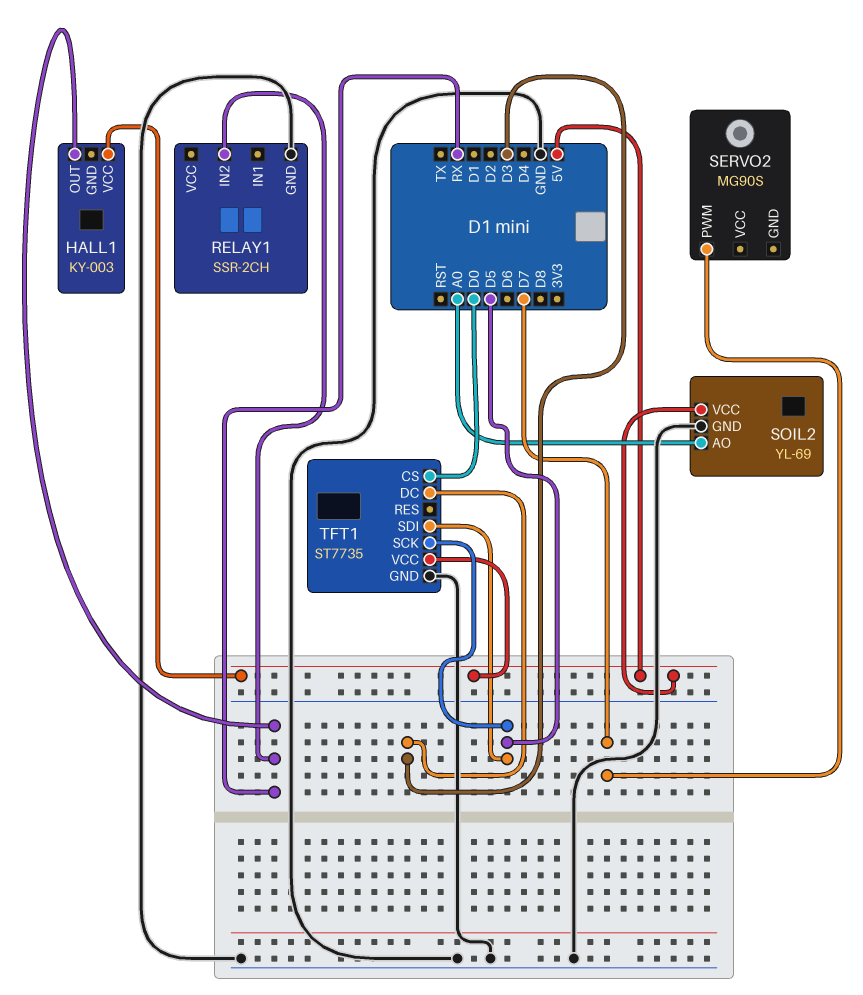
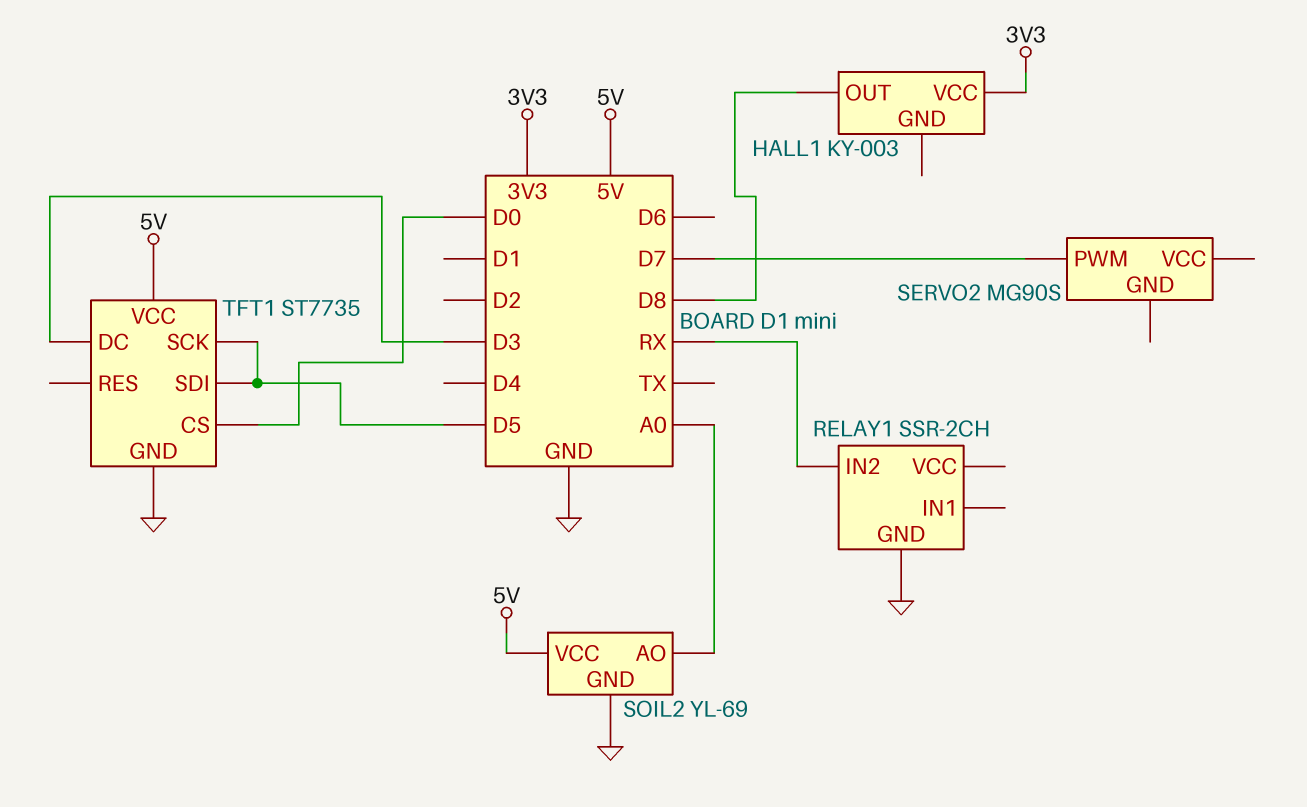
HALL1 pin OUT: RX -> D8
HALL1 pin VCC: 5V -> 3V3

